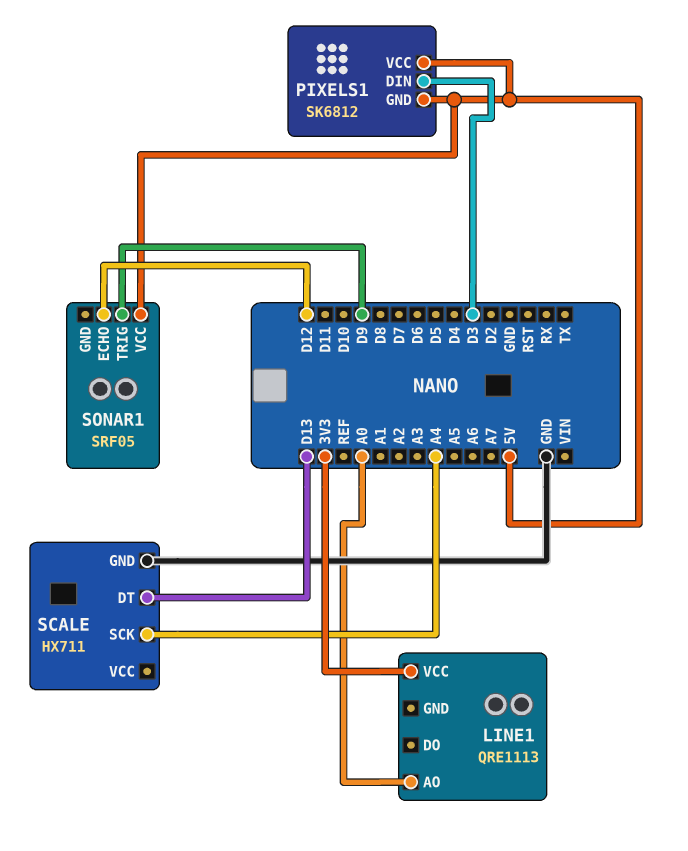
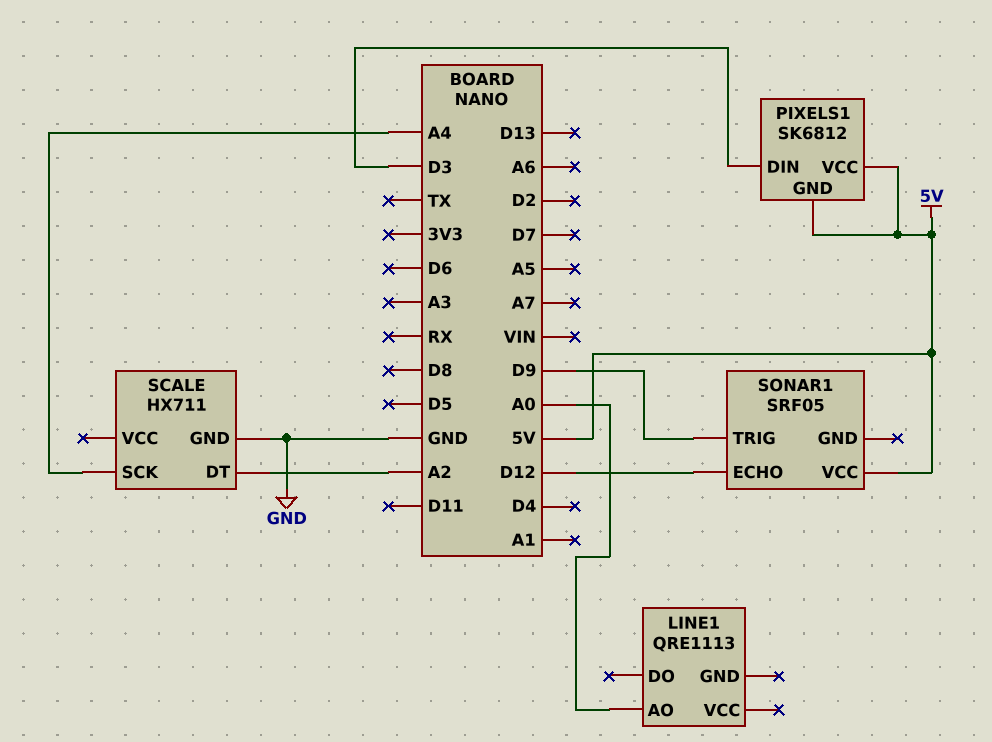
LINE1 pin VCC: 3V3 -> none
SCALE pin DT: D13 -> A2

